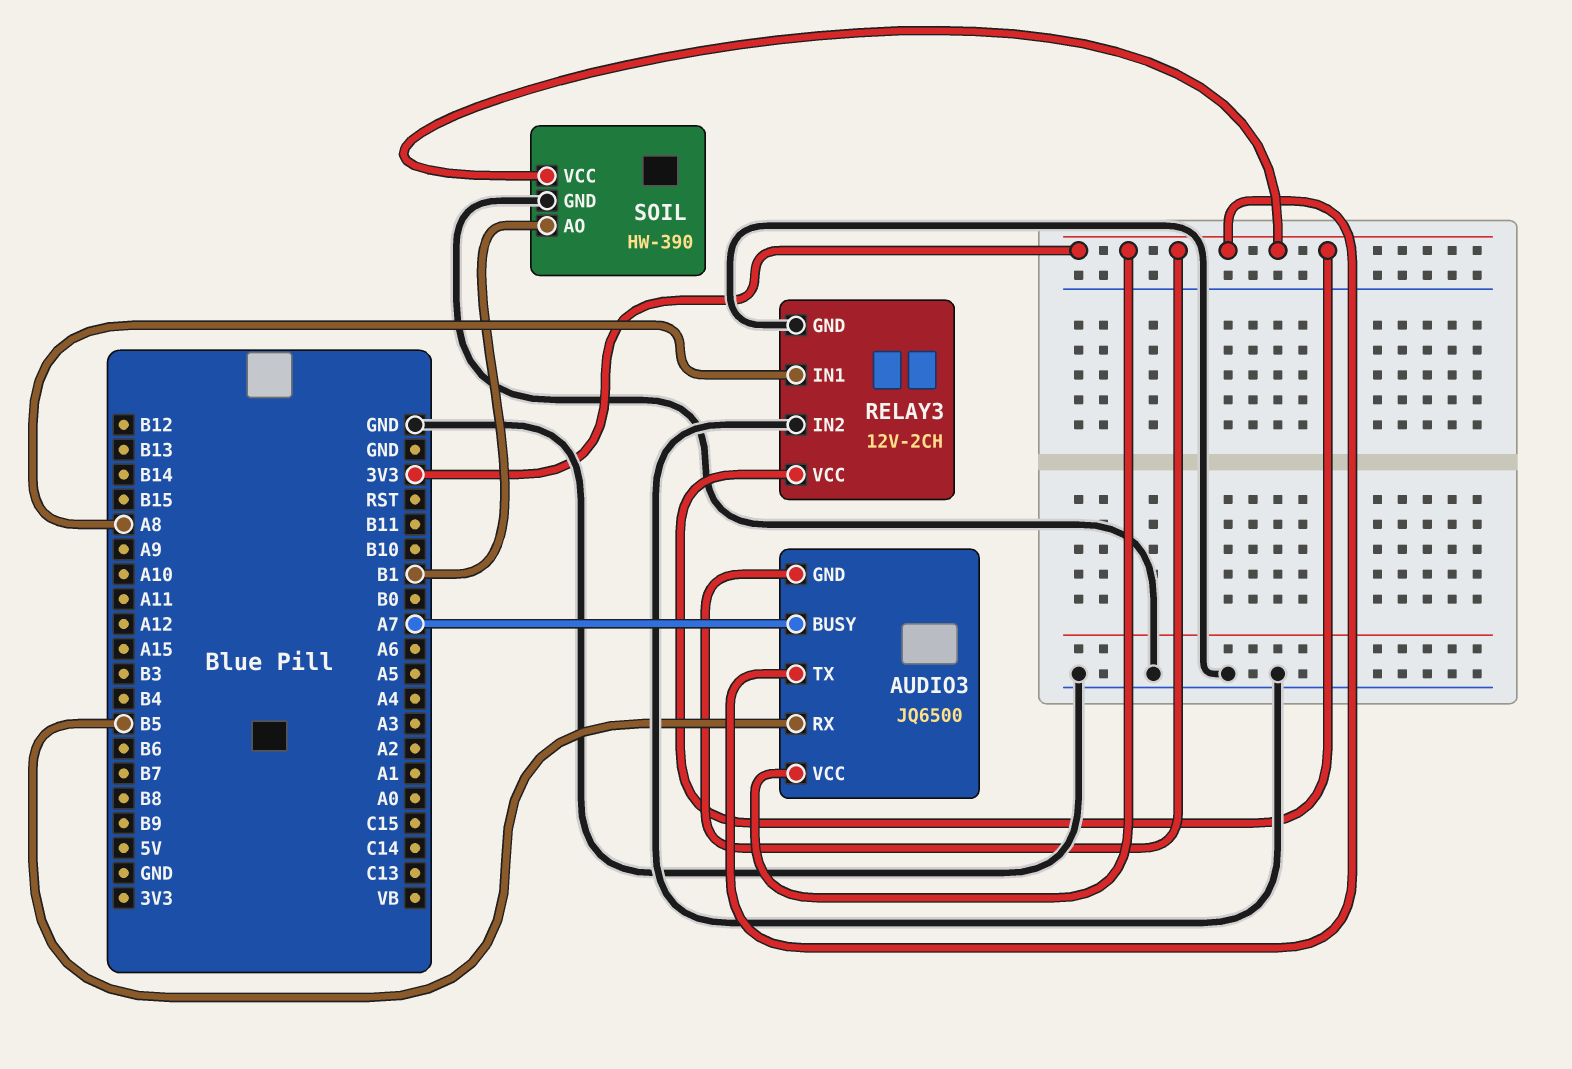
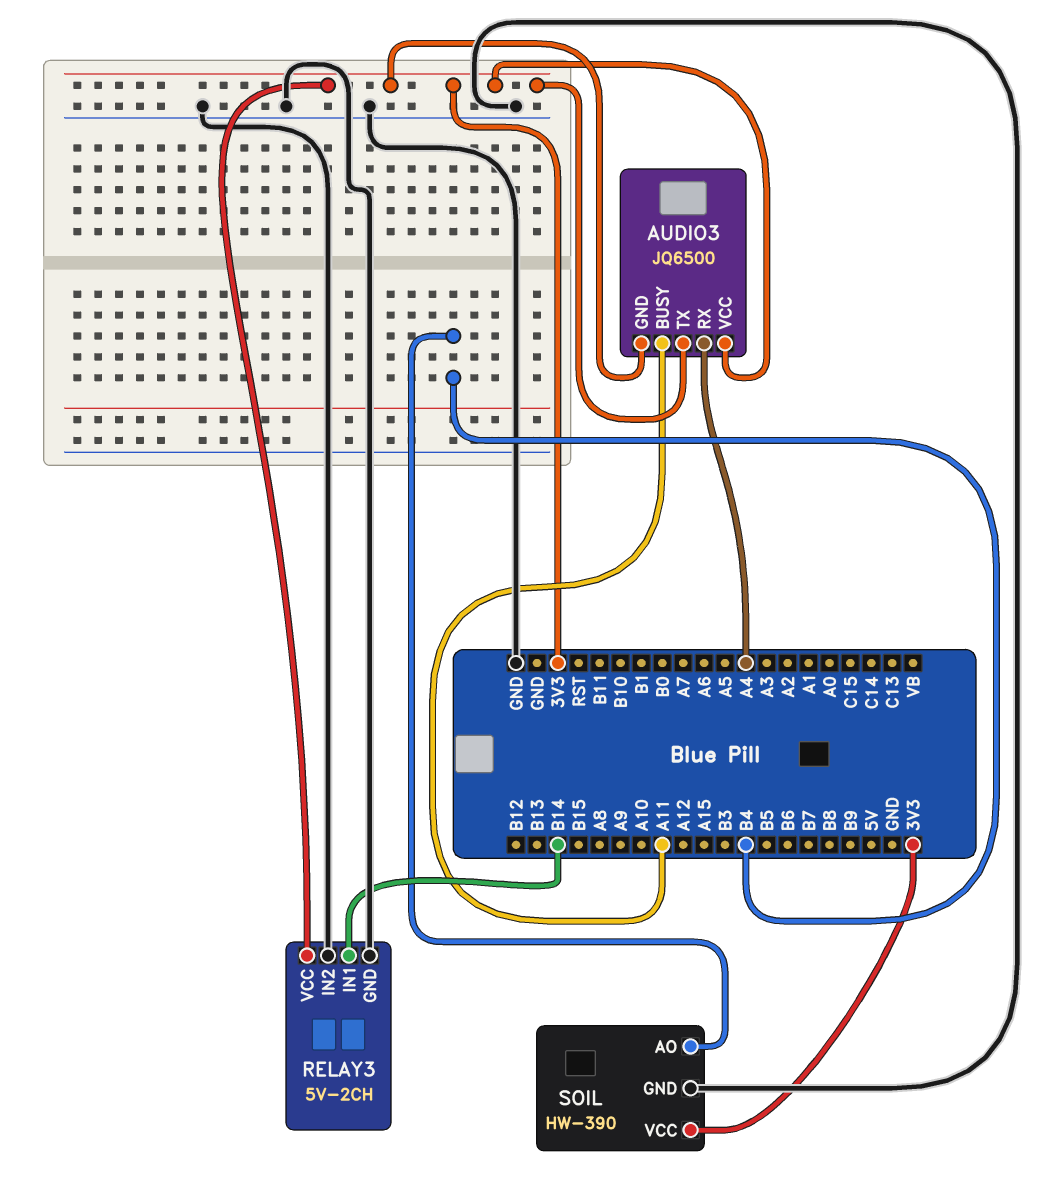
AUDIO3 pin BUSY: A7 -> A11
AUDIO3 pin RX: B5 -> A4
RELAY3: 12V-2CH -> 5V-2CH
RELAY3 pin IN1: A8 -> B14
SOIL pin AO: B1 -> B4

